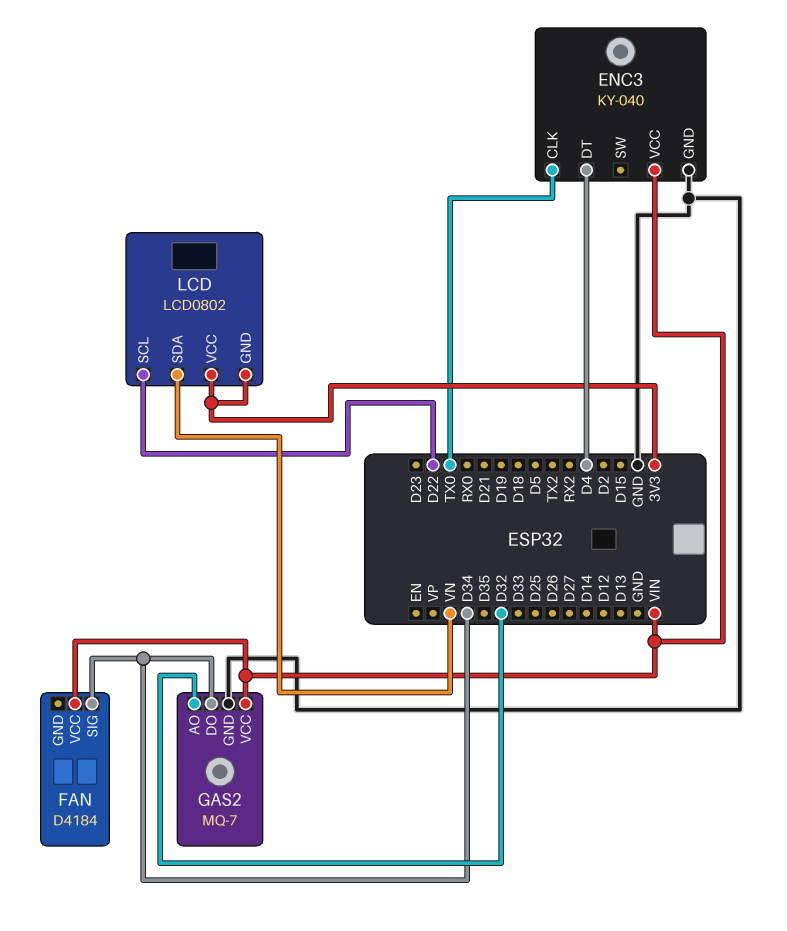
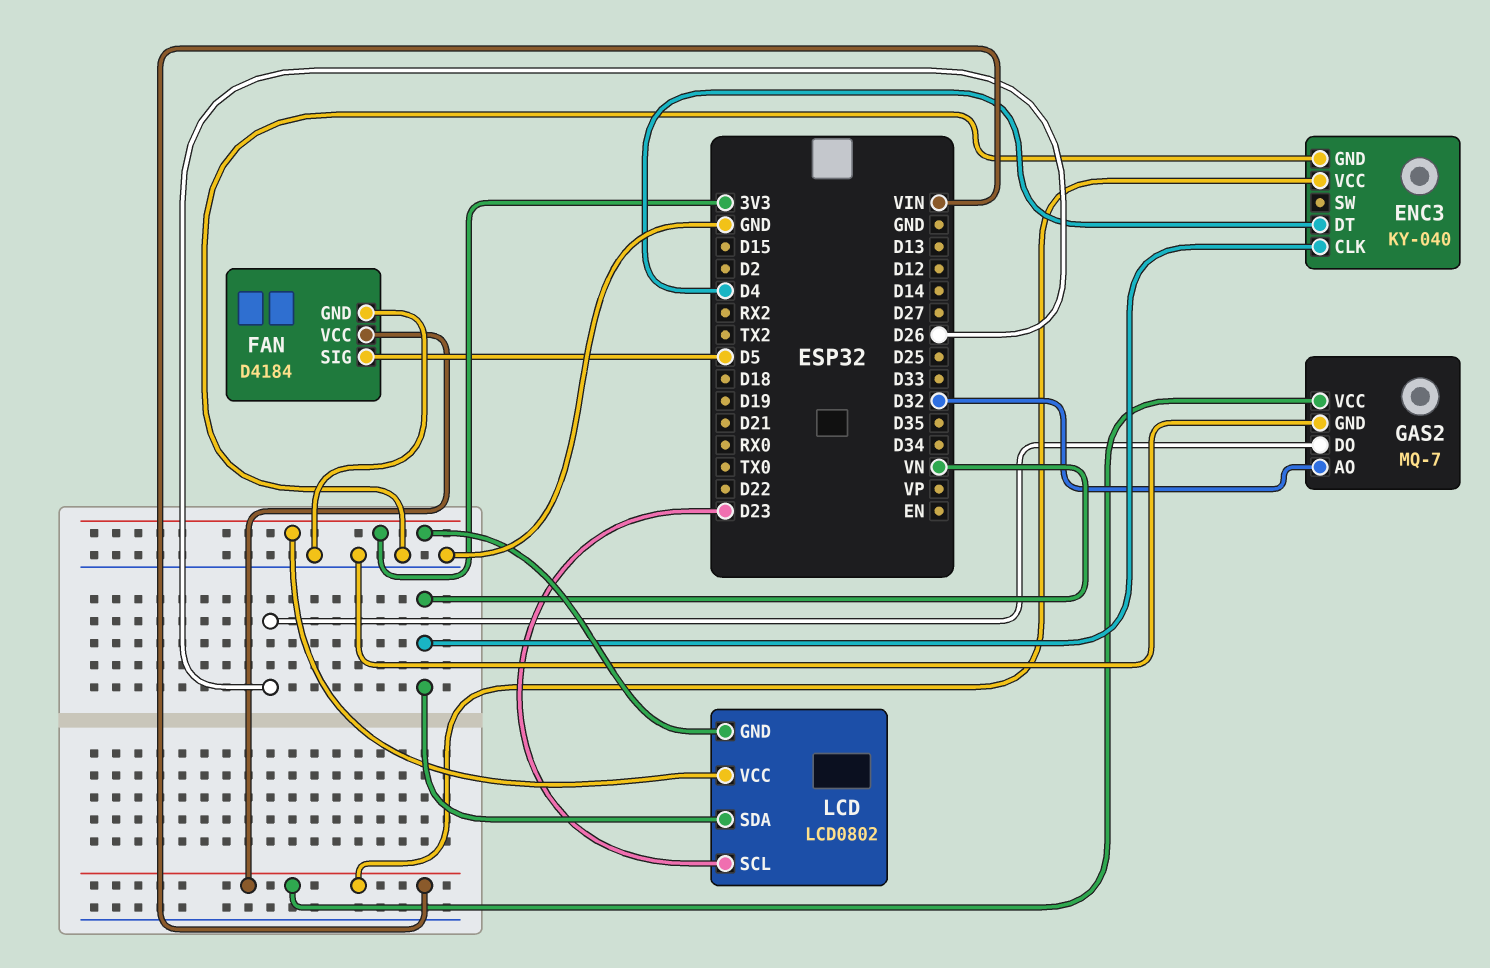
ENC3 pin CLK: TX0 -> VN
FAN pin GND: none -> GND
FAN pin SIG: D34 -> D5
GAS2 pin DO: D34 -> D26
LCD pin SCL: D22 -> D23

